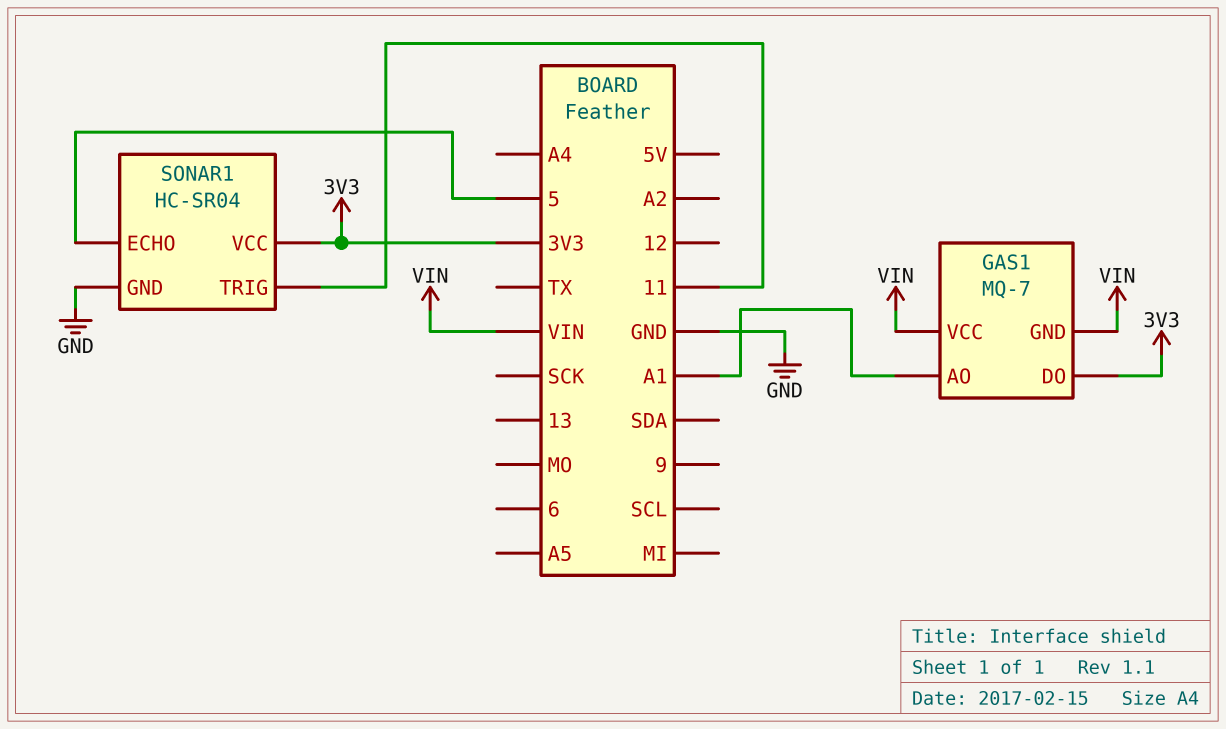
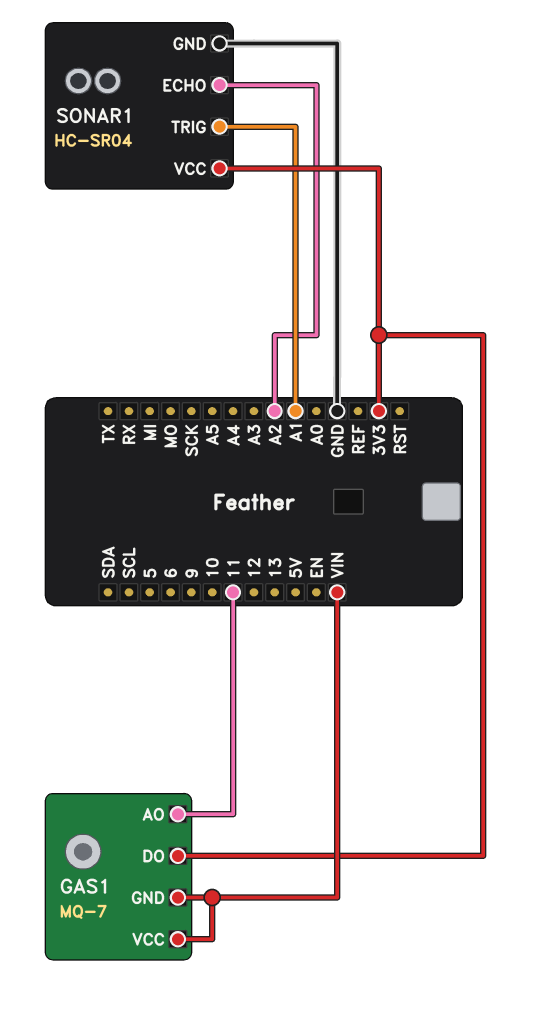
GAS1 pin AO: A1 -> 11
SONAR1 pin ECHO: 5 -> A2
SONAR1 pin TRIG: 11 -> A1

